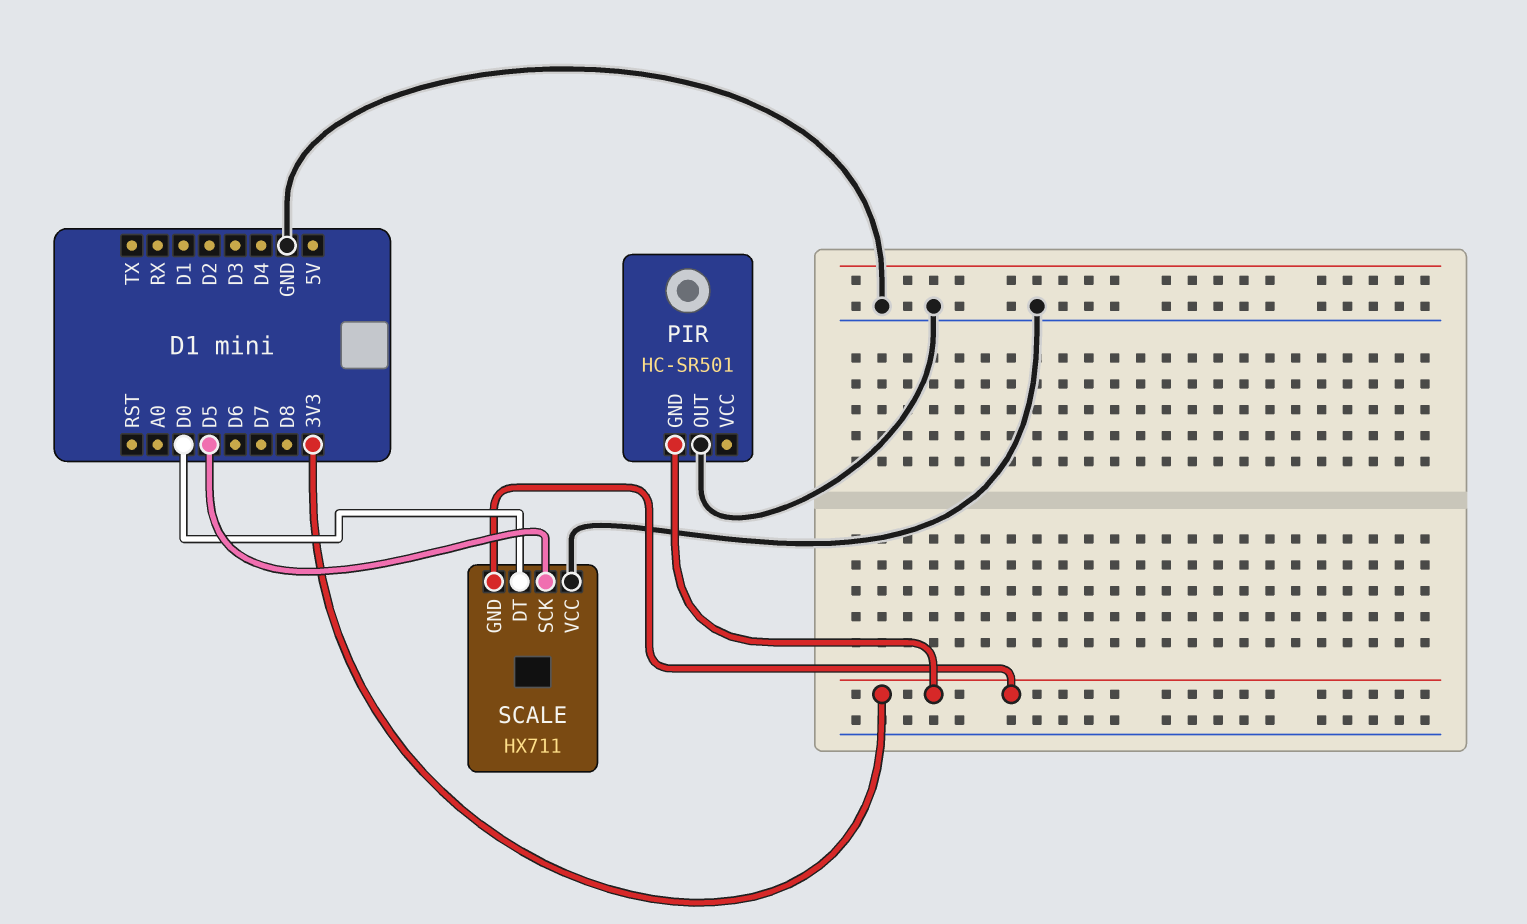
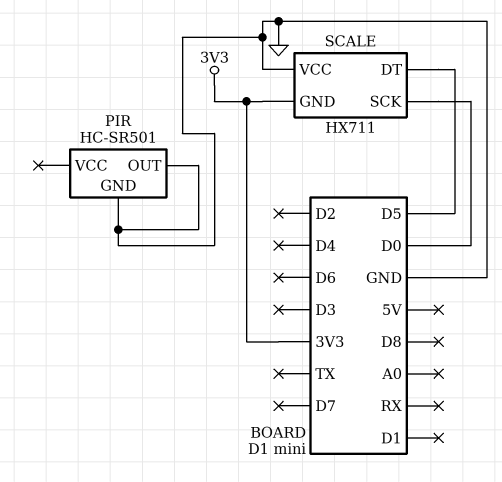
PIR pin GND: 3V3 -> GND
SCALE pin DT: D0 -> D5
SCALE pin SCK: D5 -> D0

